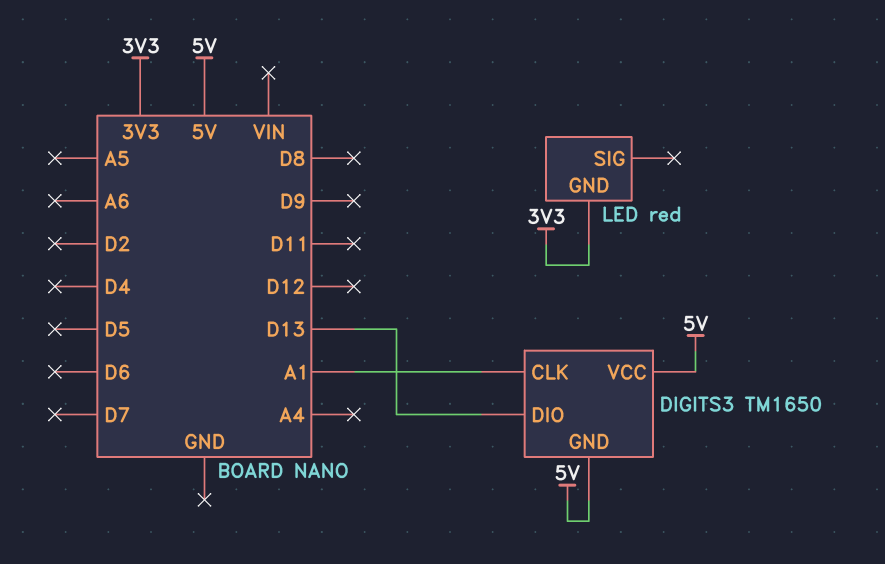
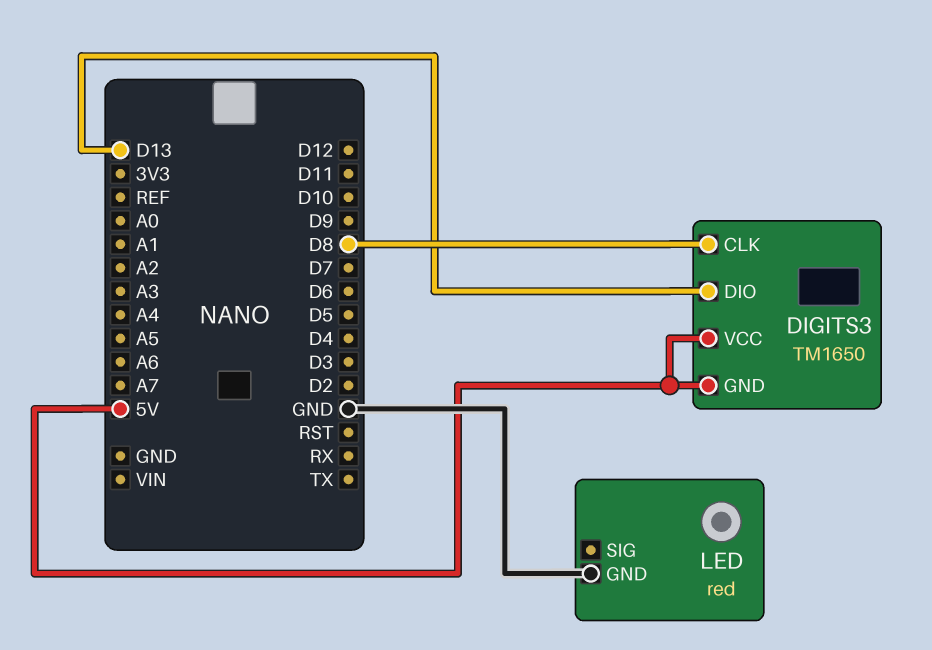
DIGITS3 pin CLK: A1 -> D8
LED pin GND: 3V3 -> GND

